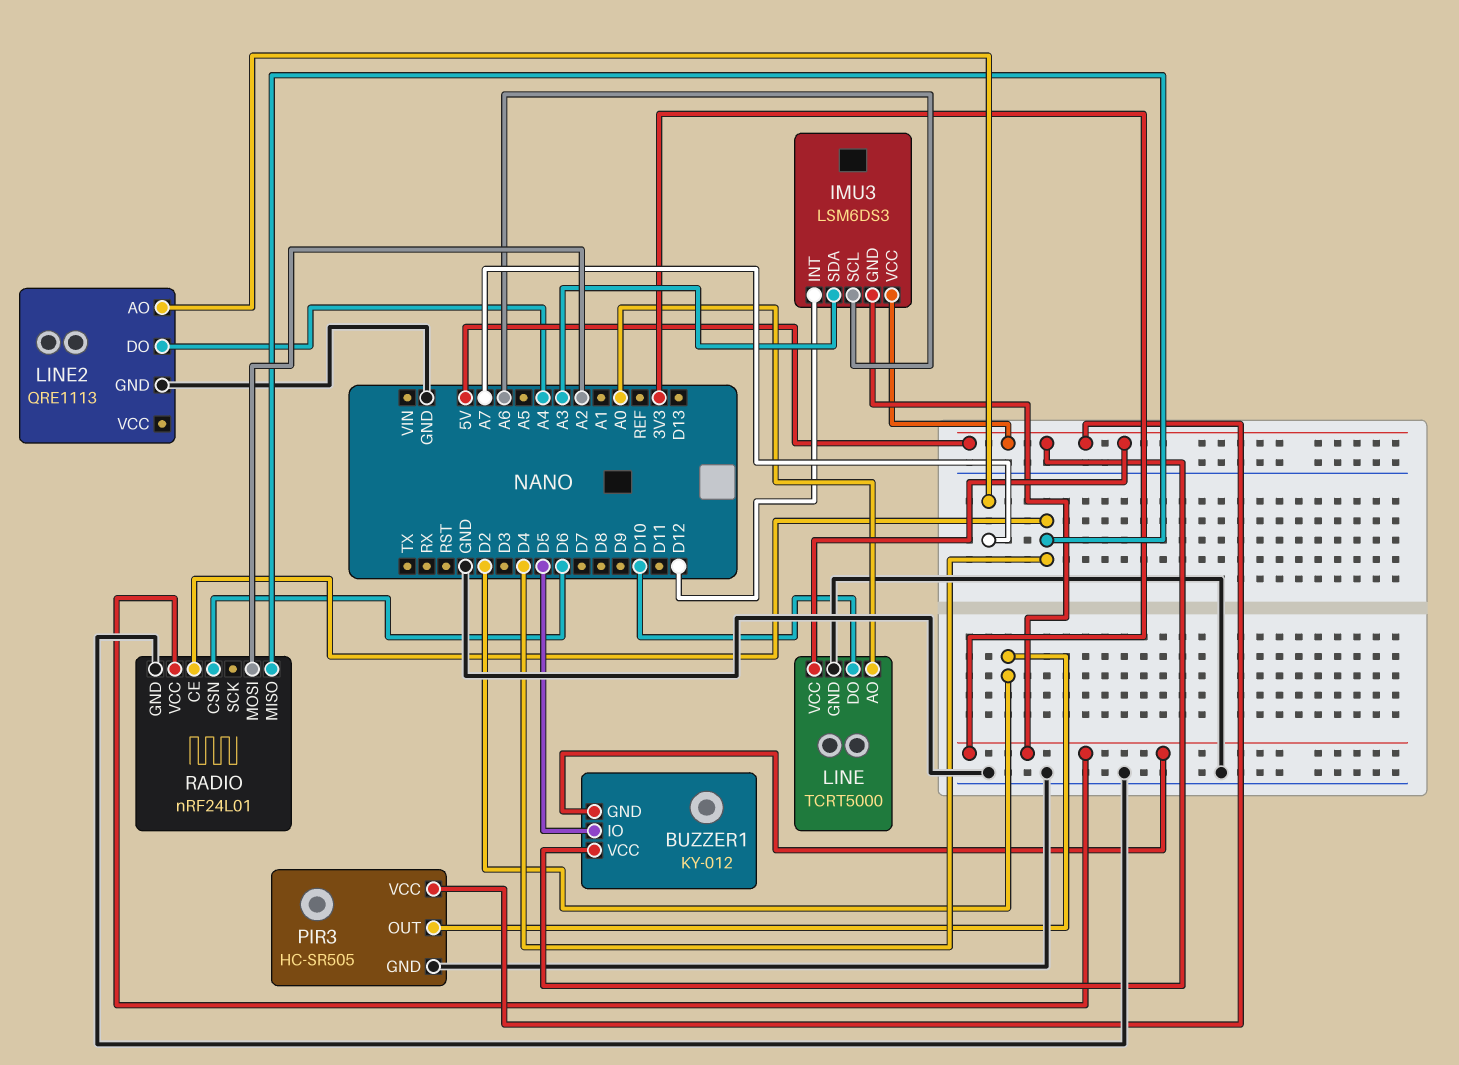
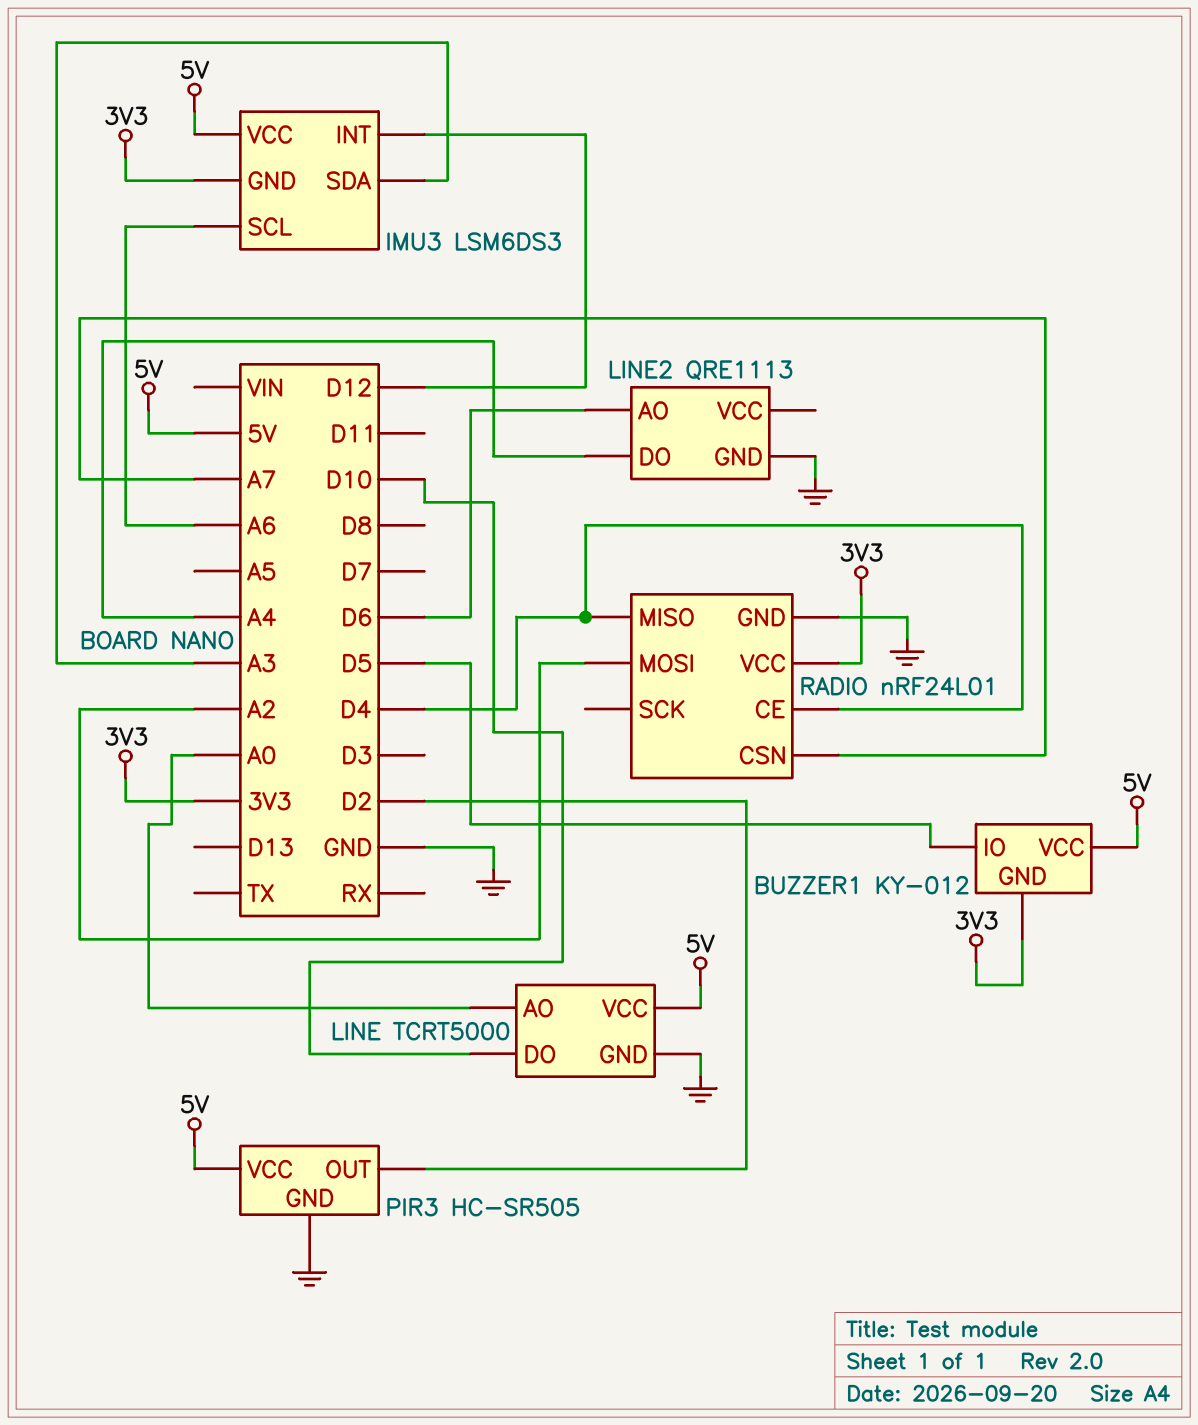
LINE2 pin AO: A7 -> D6
RADIO pin CSN: D6 -> A7

